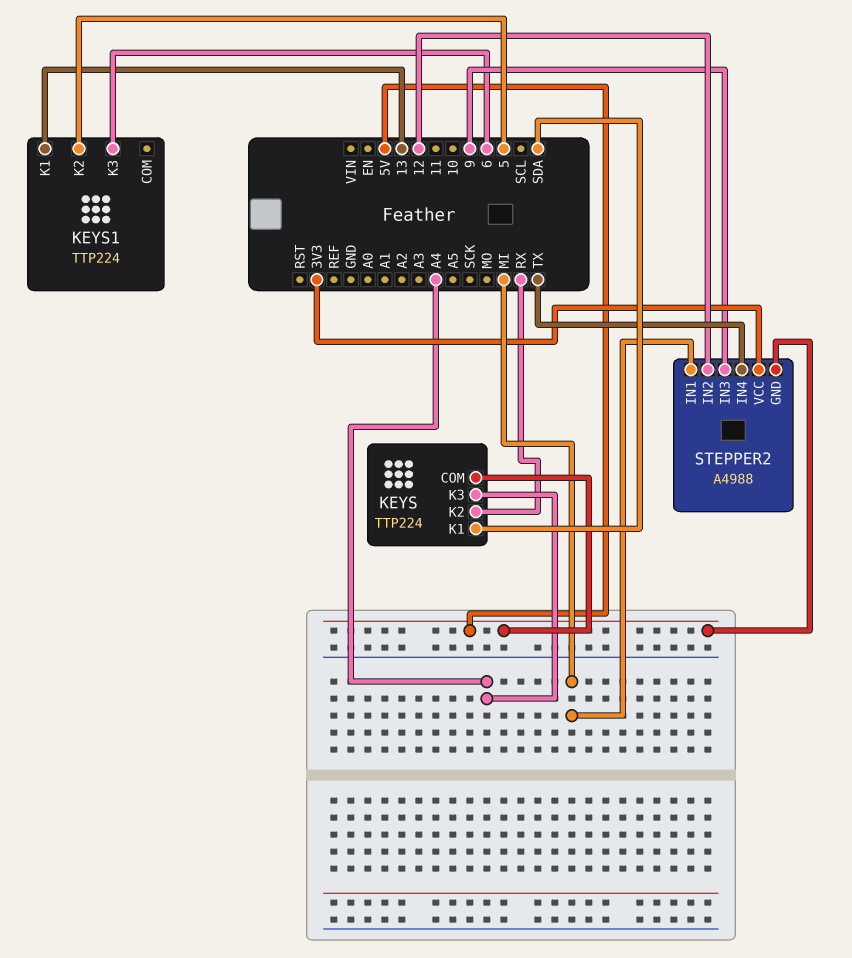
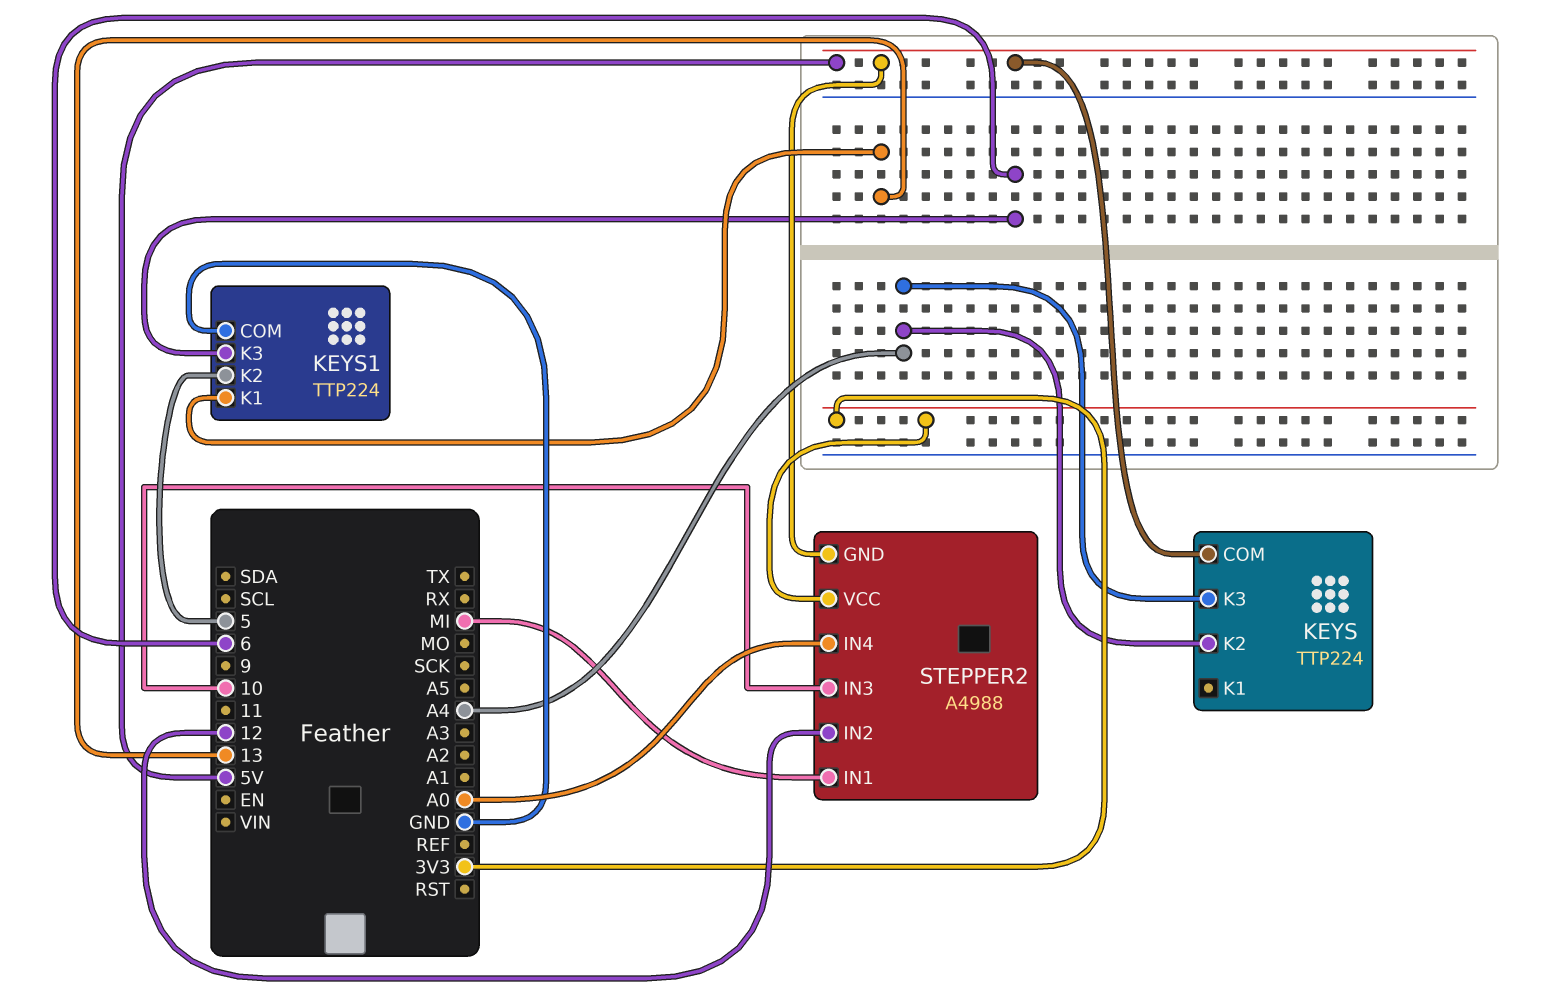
KEYS pin K1: SDA -> none
KEYS pin K2: RX -> A4
KEYS1 pin COM: none -> GND
STEPPER2 pin IN3: 9 -> 10
STEPPER2 pin IN4: TX -> A0

